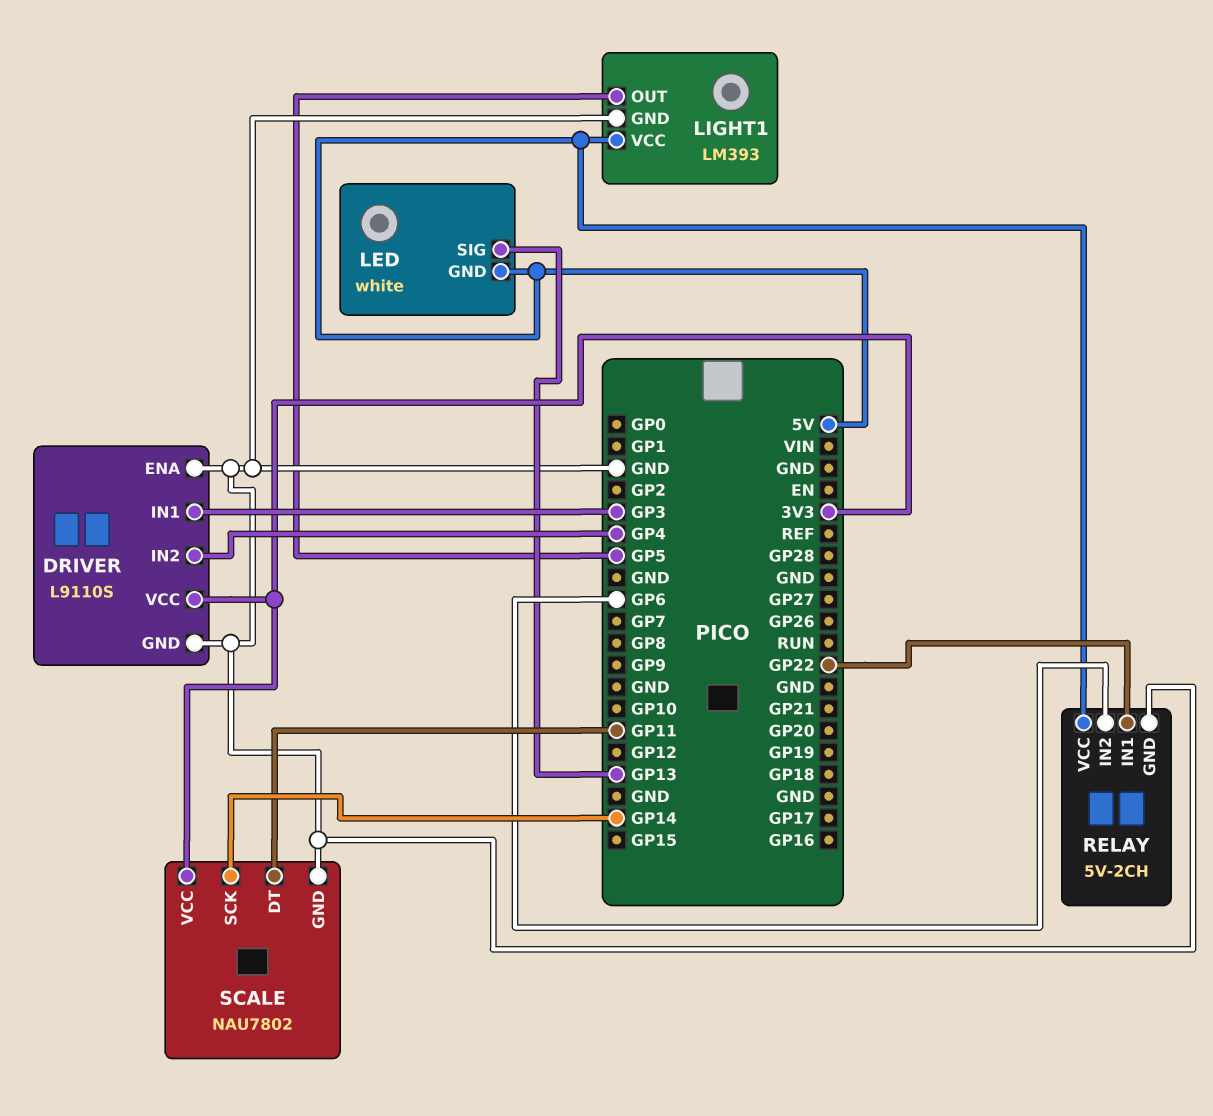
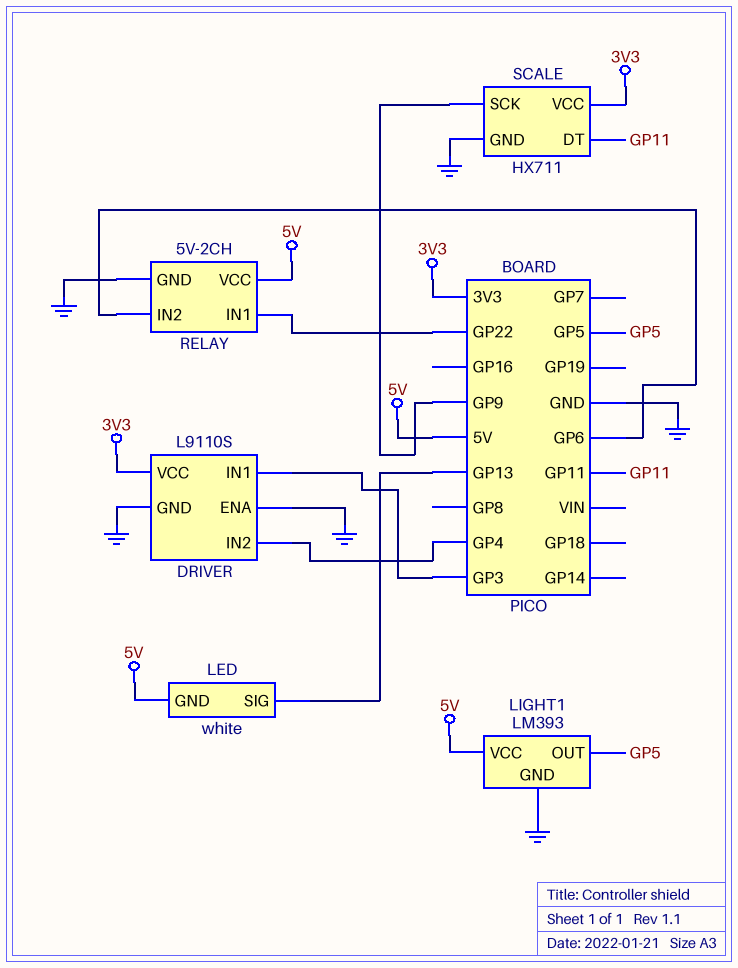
SCALE: NAU7802 -> HX711
SCALE pin SCK: GP14 -> GP9

